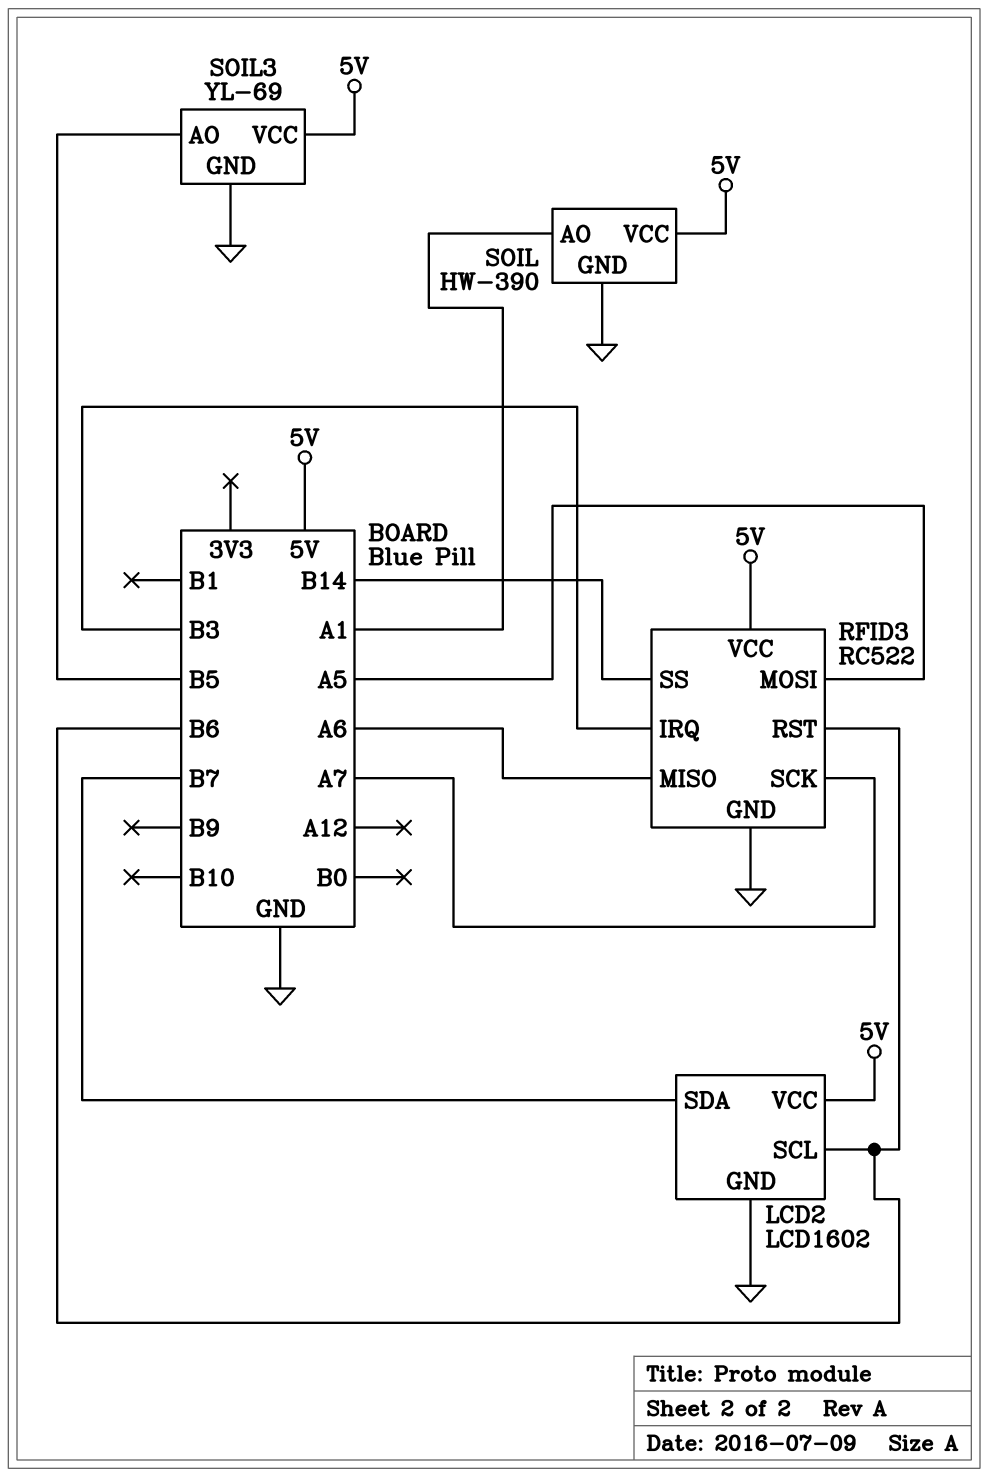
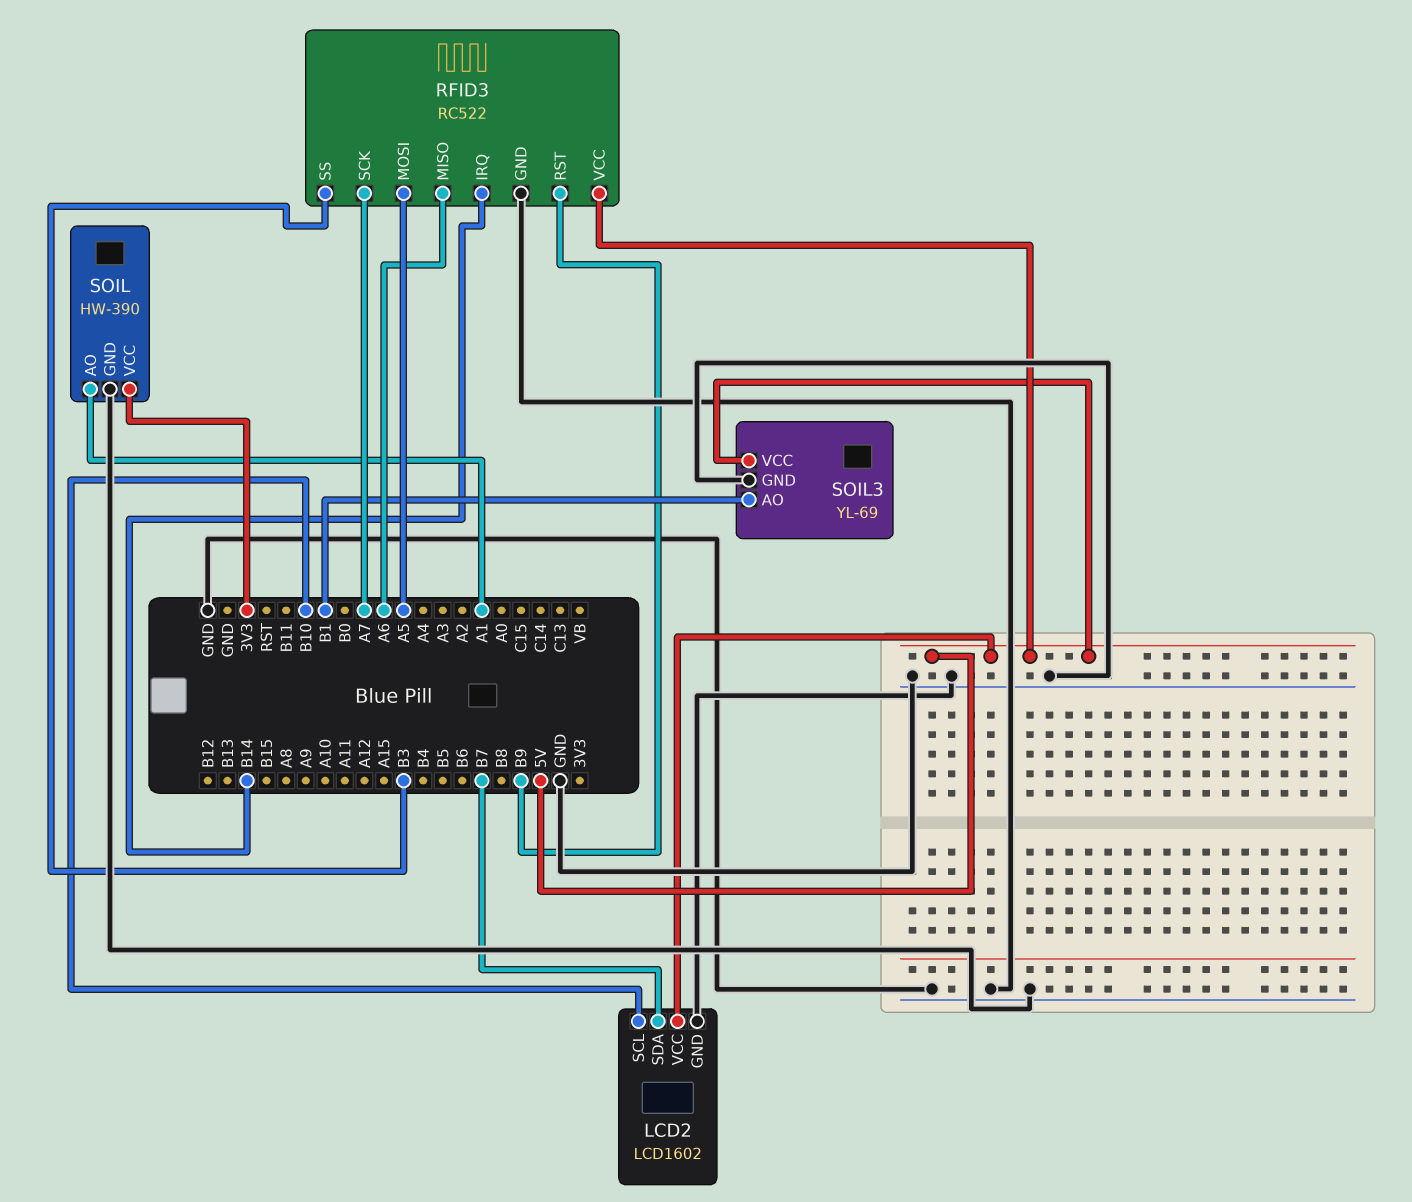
LCD2 pin SCL: B6 -> B10
RFID3 pin IRQ: B3 -> B14
RFID3 pin RST: B6 -> B9
RFID3 pin SS: B14 -> B3
SOIL pin VCC: 5V -> 3V3
SOIL3 pin AO: B5 -> B1

